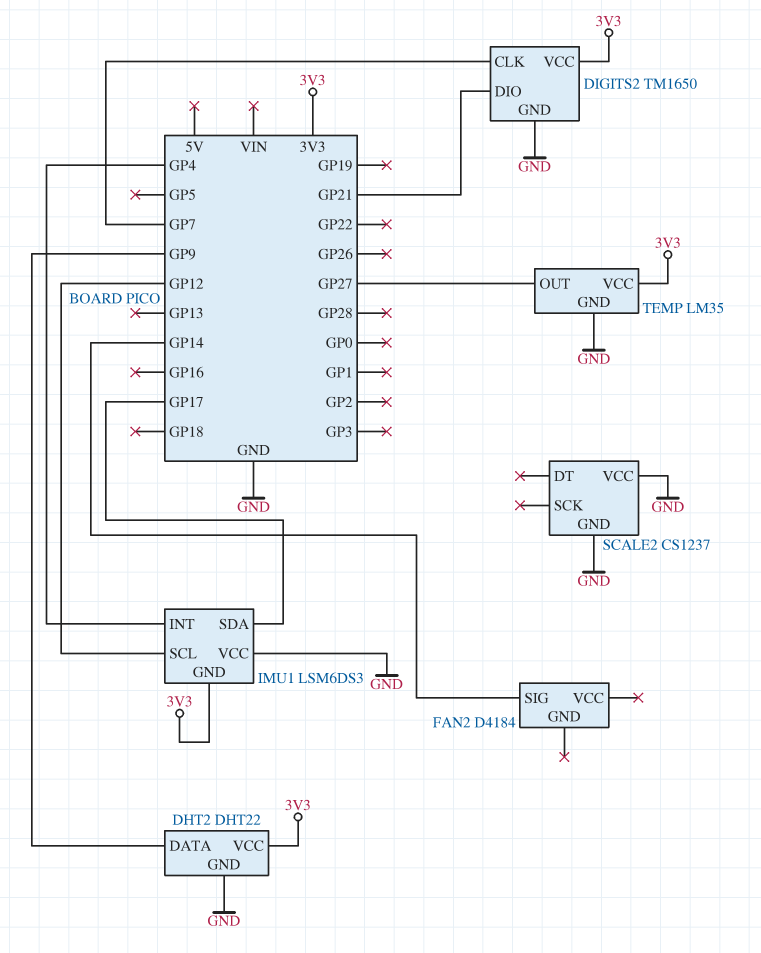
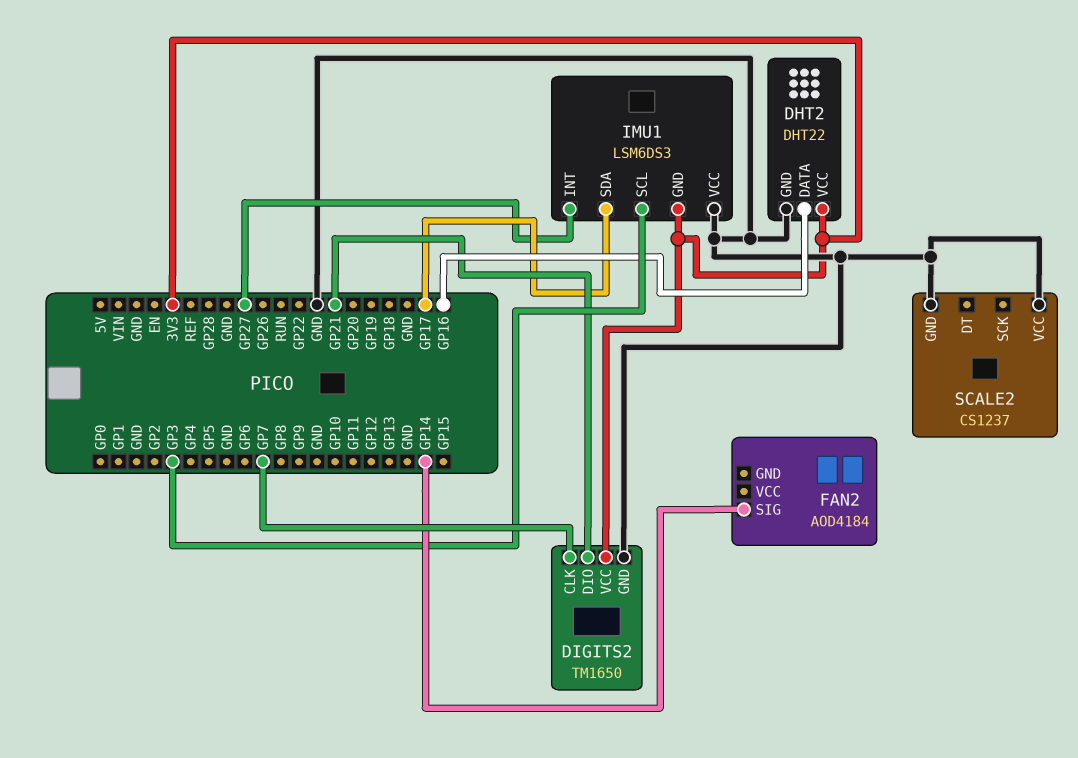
DHT2 pin DATA: GP9 -> GP16
FAN2: D4184 -> AOD4184
IMU1 pin INT: GP4 -> GP27
IMU1 pin SCL: GP12 -> GP3
TEMP: LM35 -> none
TEMP pin GND: GND -> none
TEMP pin OUT: GP27 -> none
TEMP pin VCC: 3V3 -> none

